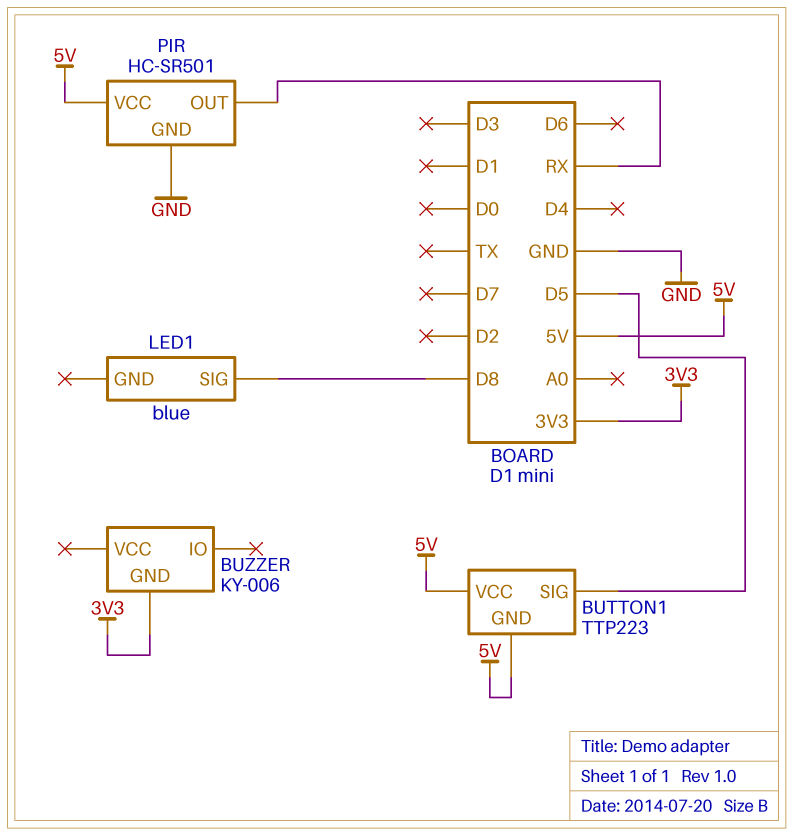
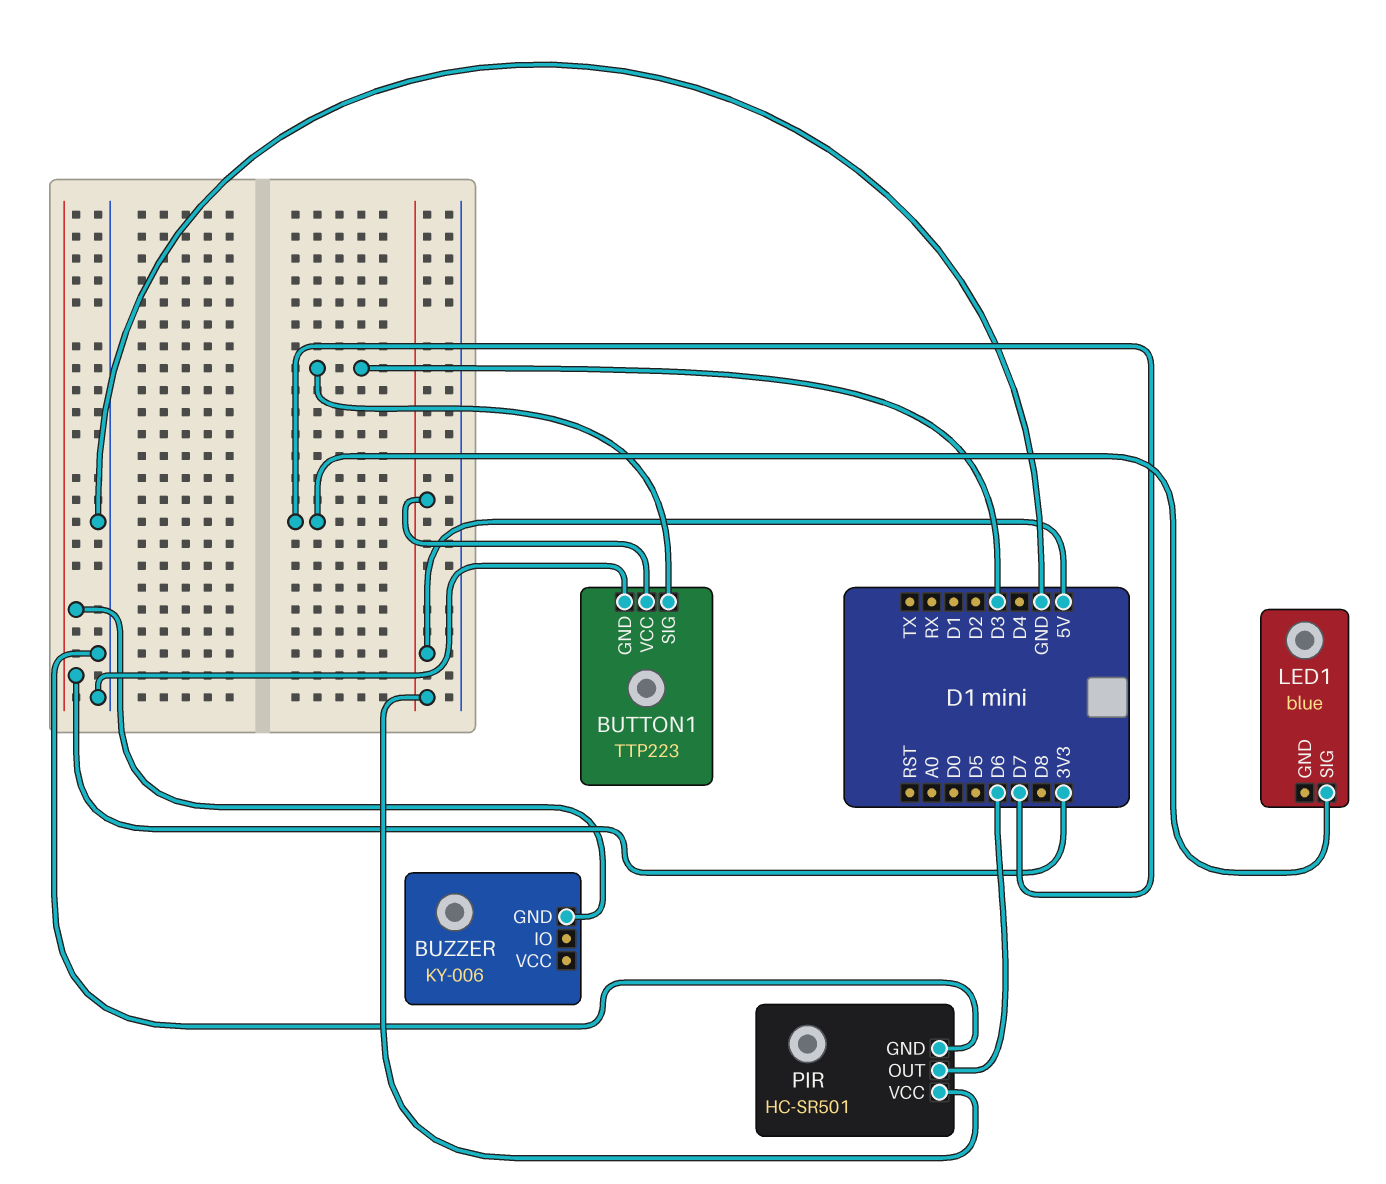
BUTTON1 pin GND: 5V -> GND
BUTTON1 pin SIG: D5 -> D3
LED1 pin SIG: D8 -> D7
PIR pin OUT: RX -> D6

